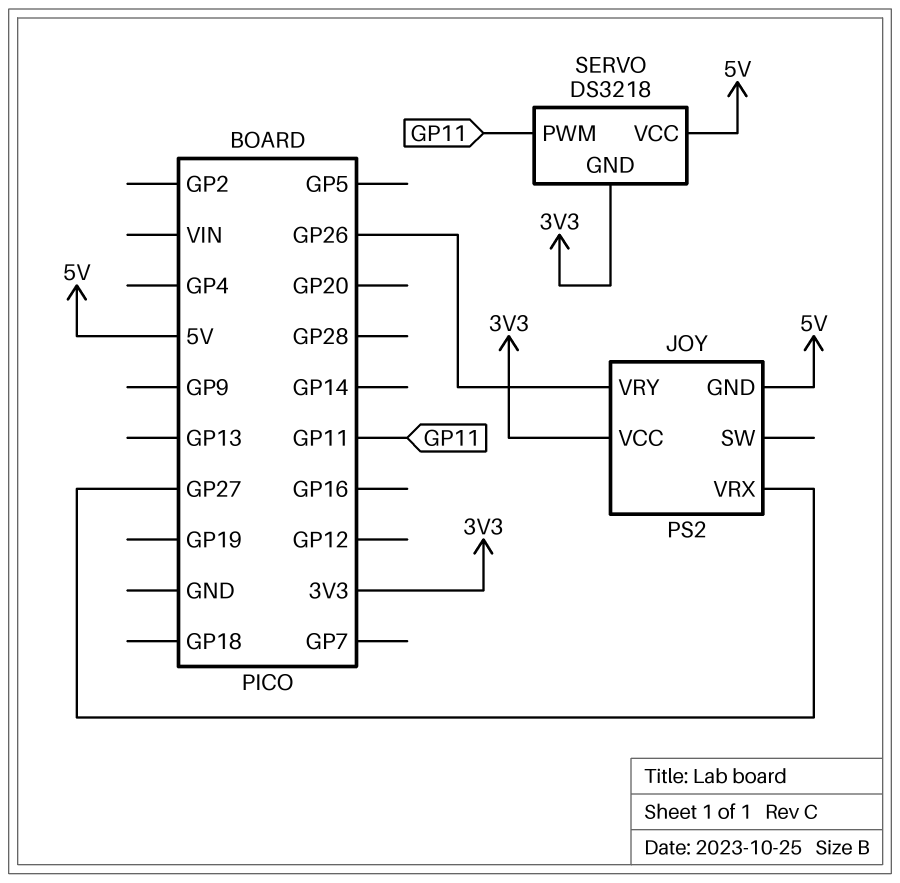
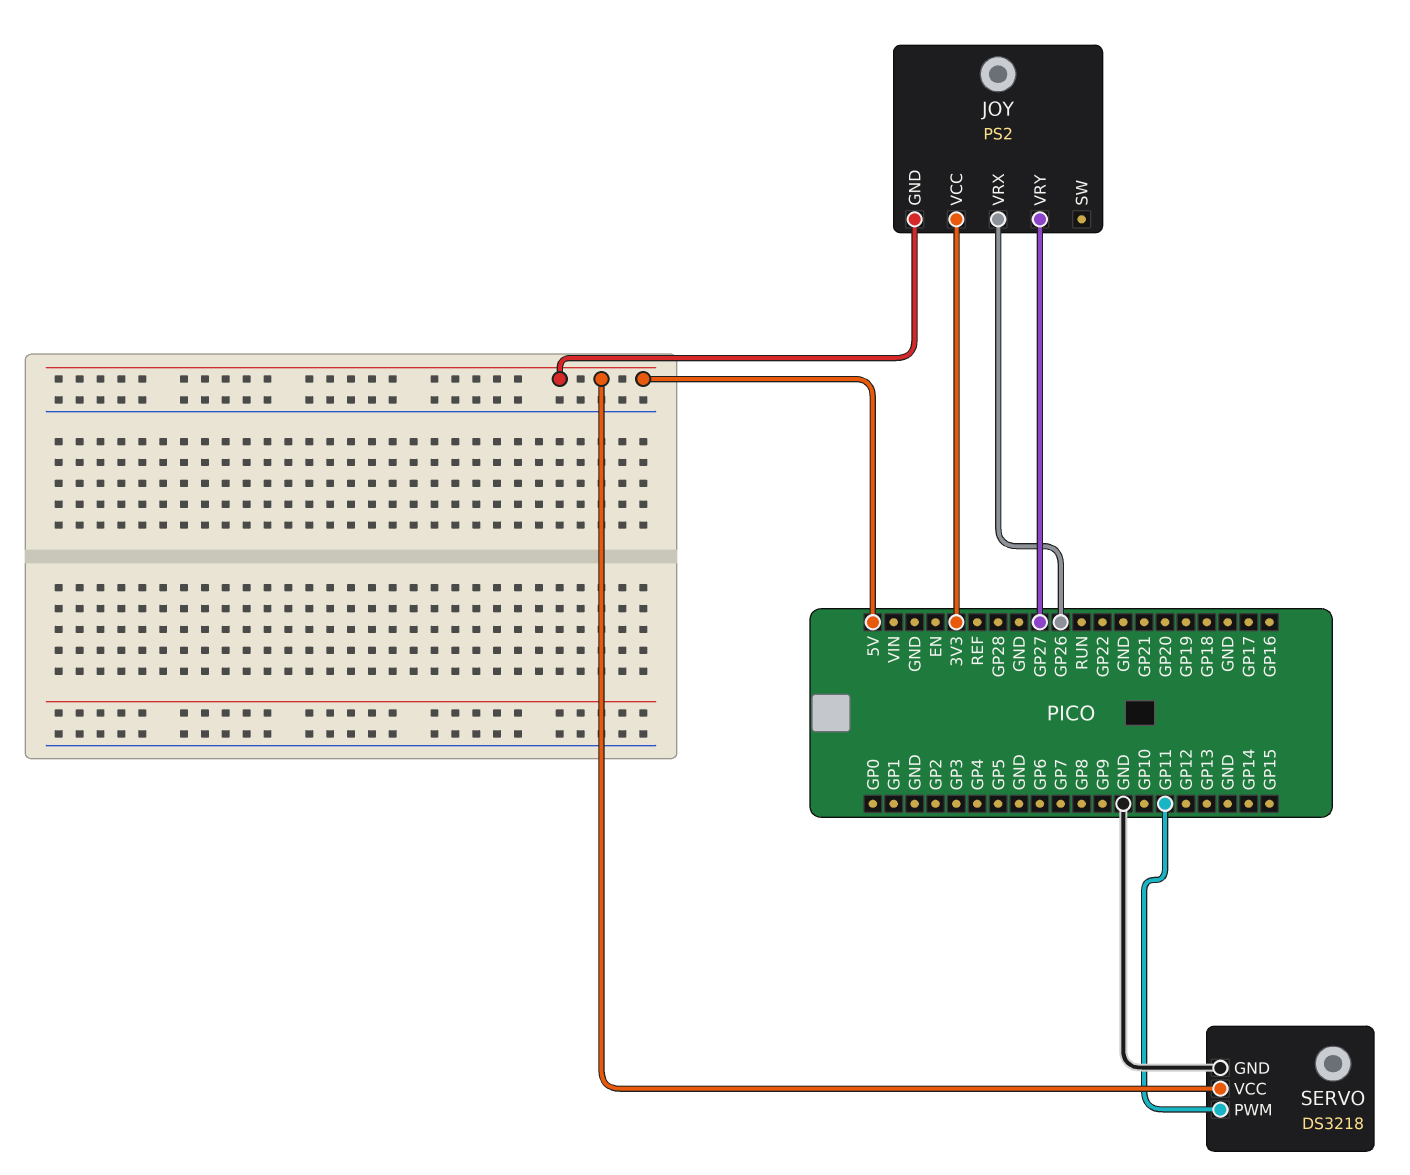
JOY pin VRX: GP27 -> GP26
JOY pin VRY: GP26 -> GP27
SERVO pin GND: 3V3 -> GND

